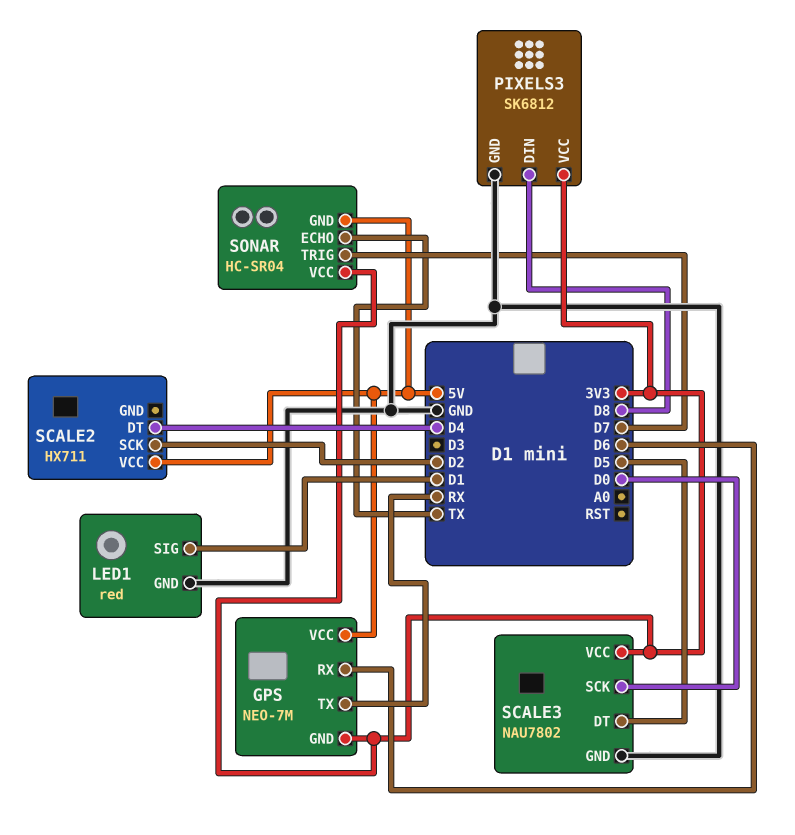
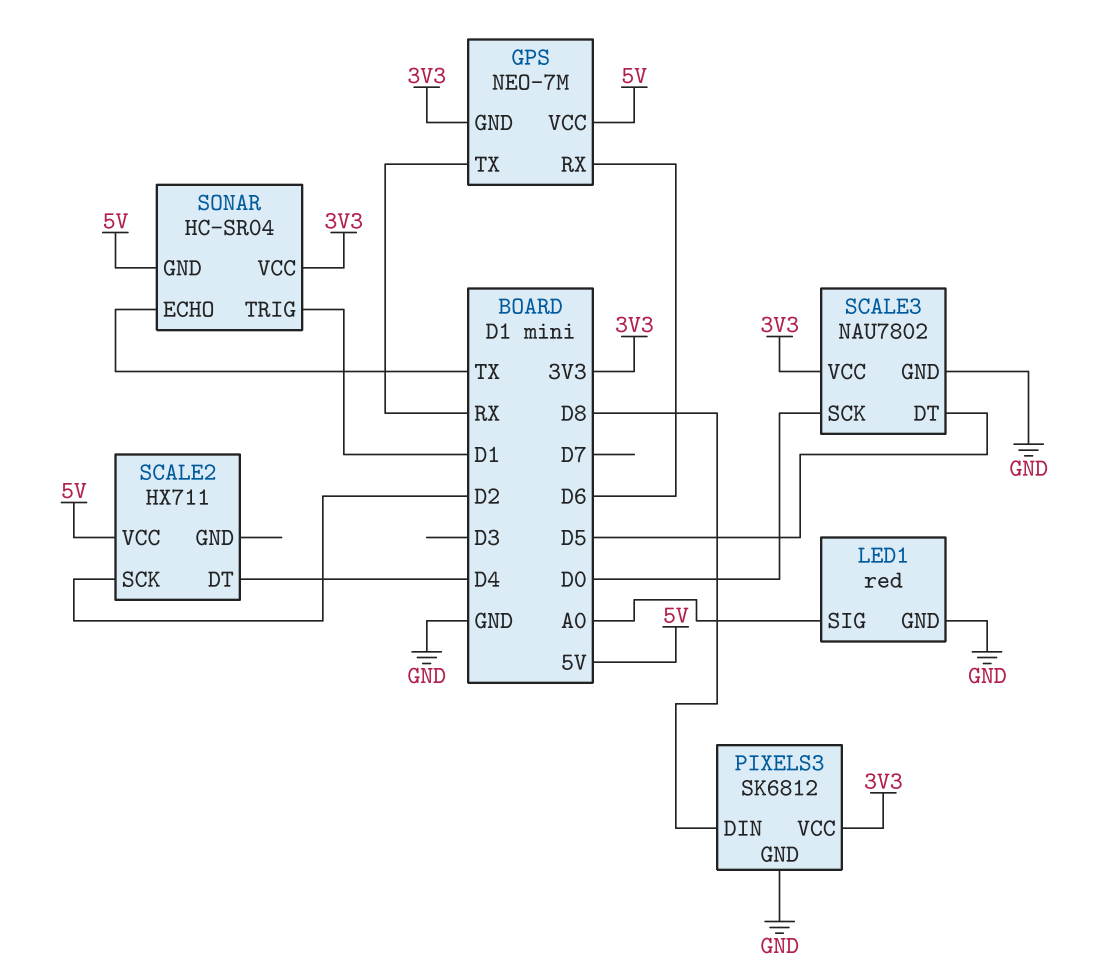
LED1 pin SIG: D1 -> A0
SONAR pin TRIG: D7 -> D1

